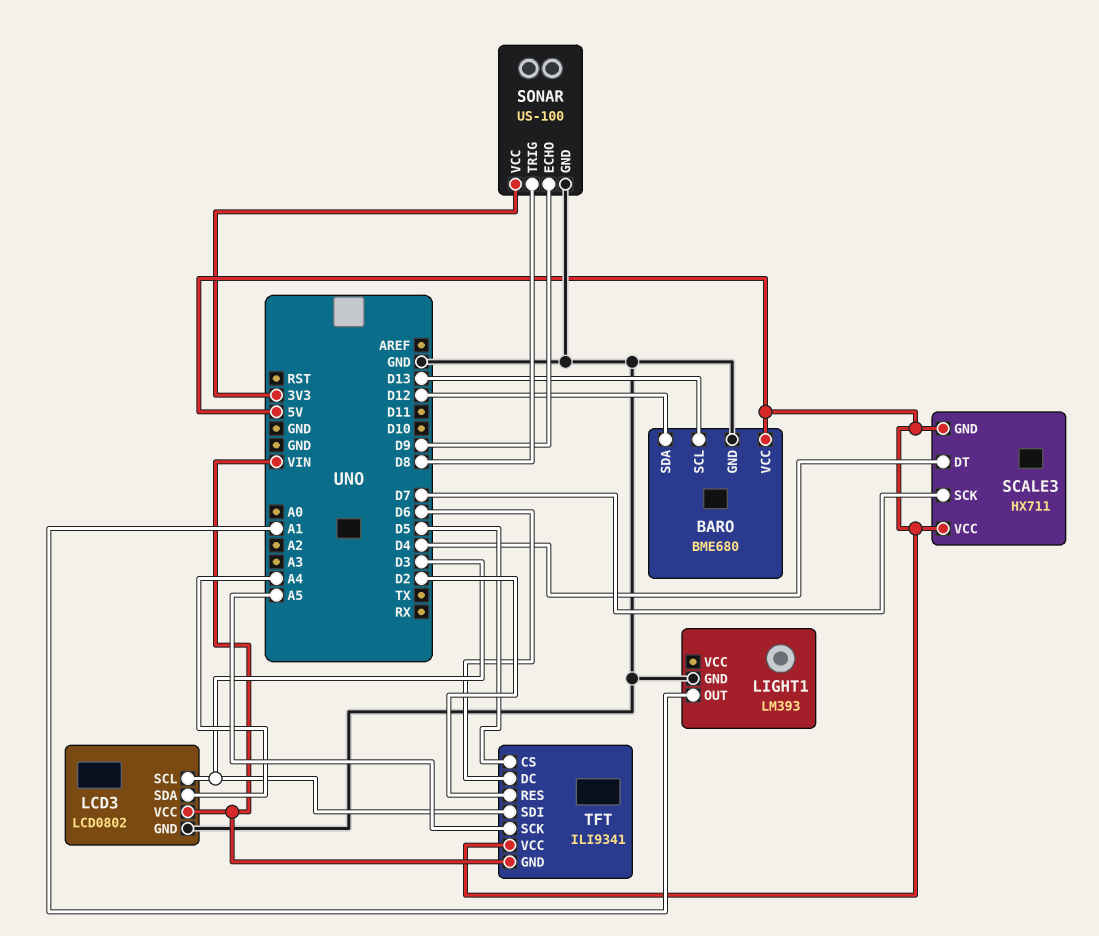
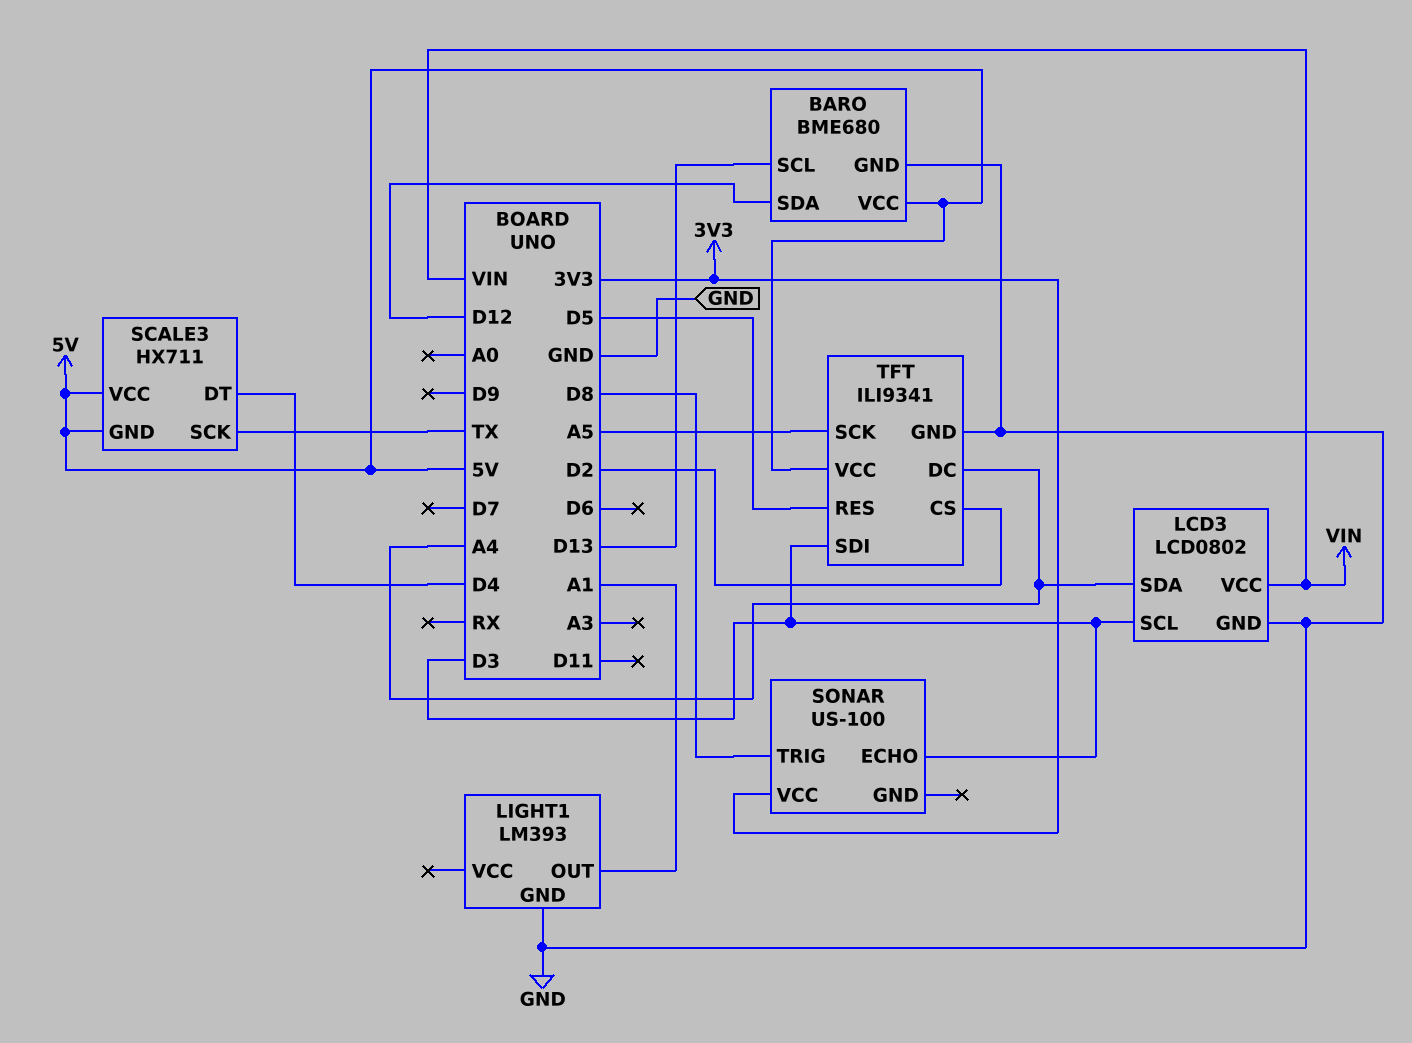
SCALE3 pin SCK: D7 -> TX
SONAR pin ECHO: D9 -> D3
SONAR pin GND: GND -> none
TFT pin CS: D5 -> D2
TFT pin DC: D6 -> A4
TFT pin GND: VIN -> GND
TFT pin RES: D2 -> D5

